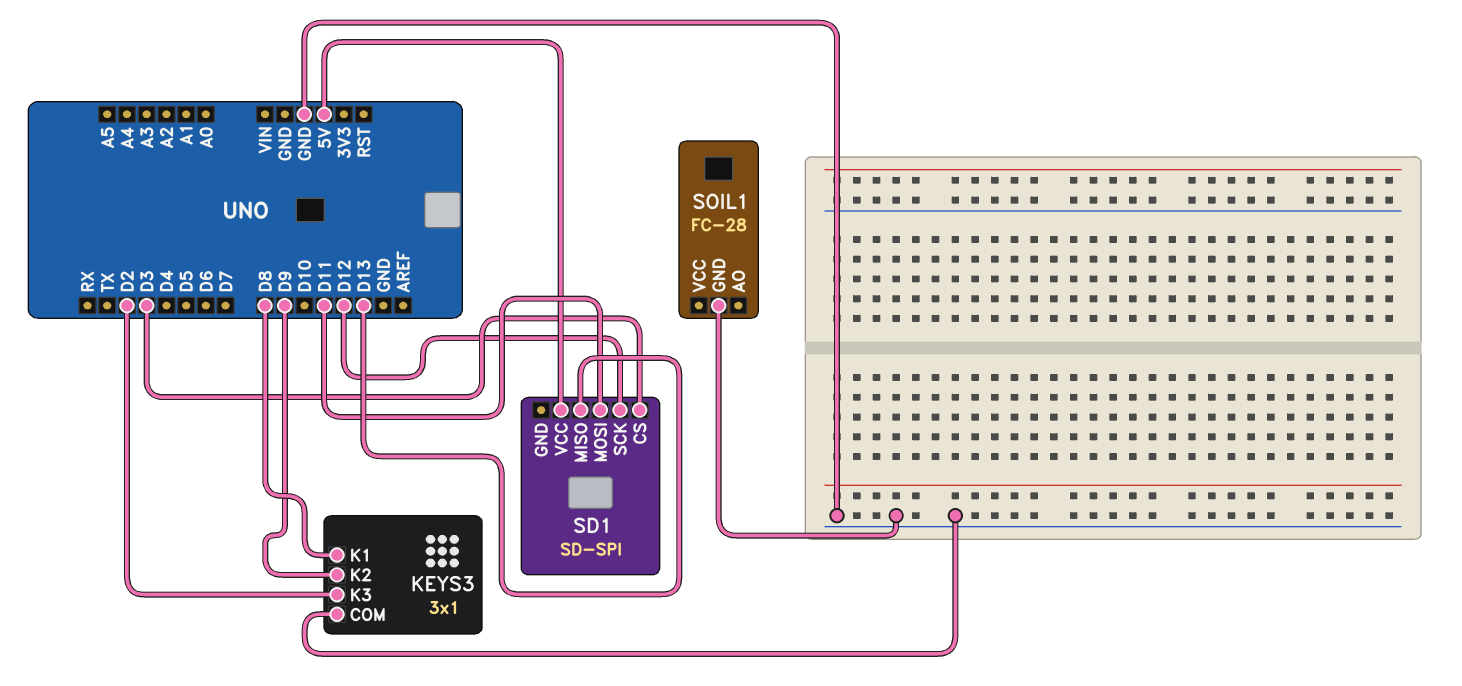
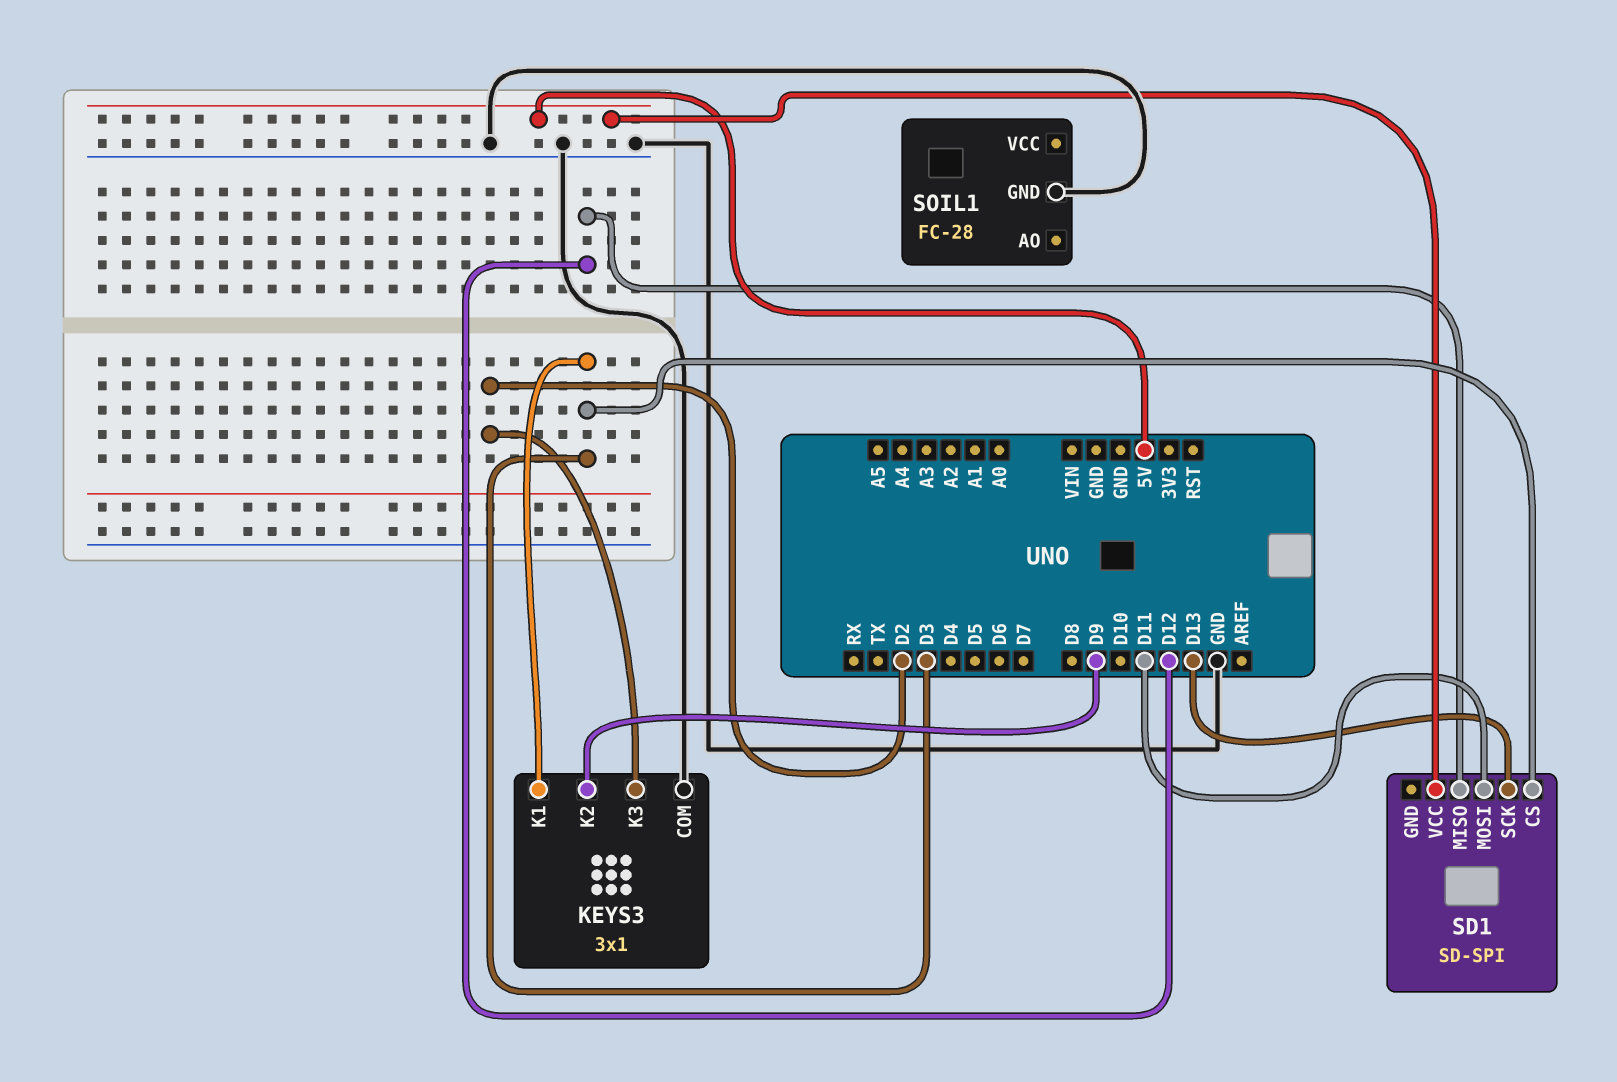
KEYS3 pin K1: D8 -> D3
SD1 pin MISO: D13 -> D12
SD1 pin SCK: D12 -> D13

